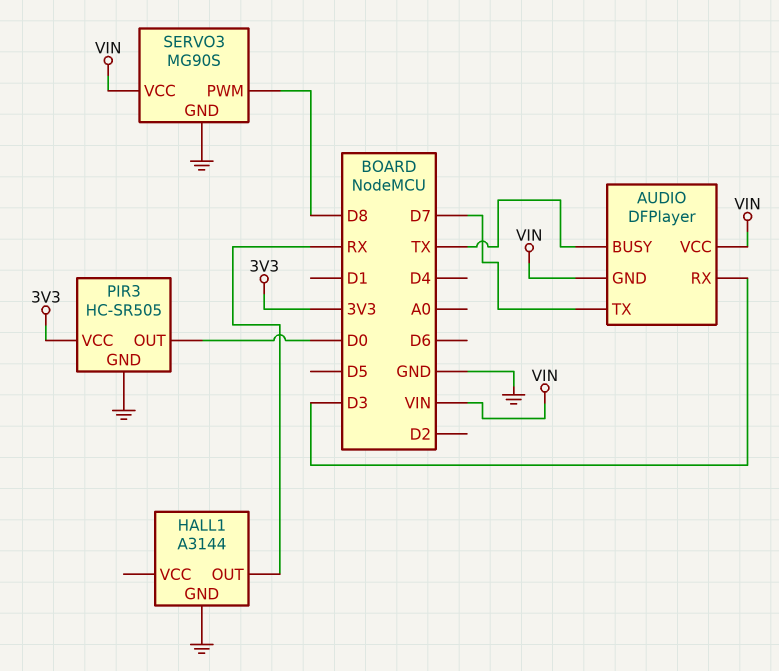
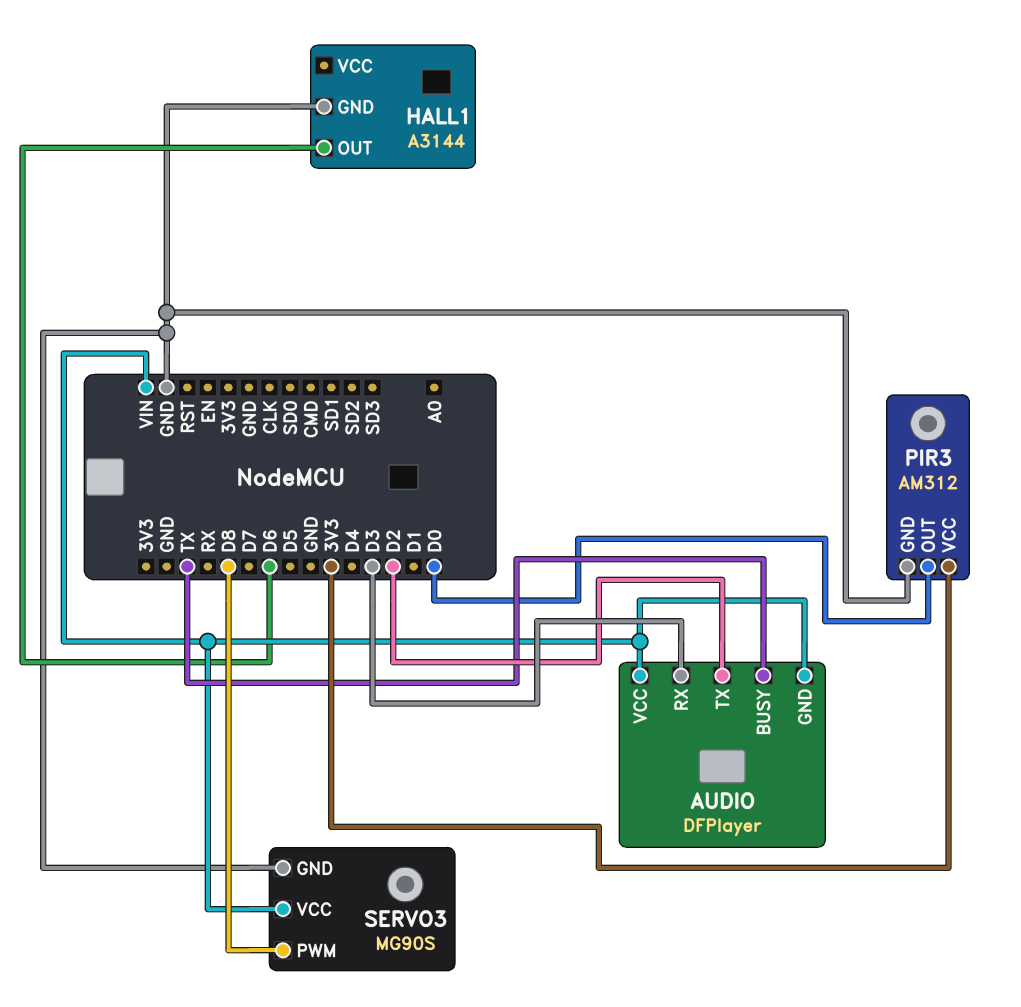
AUDIO pin TX: D7 -> D2
HALL1 pin OUT: RX -> D6
PIR3: HC-SR505 -> AM312

